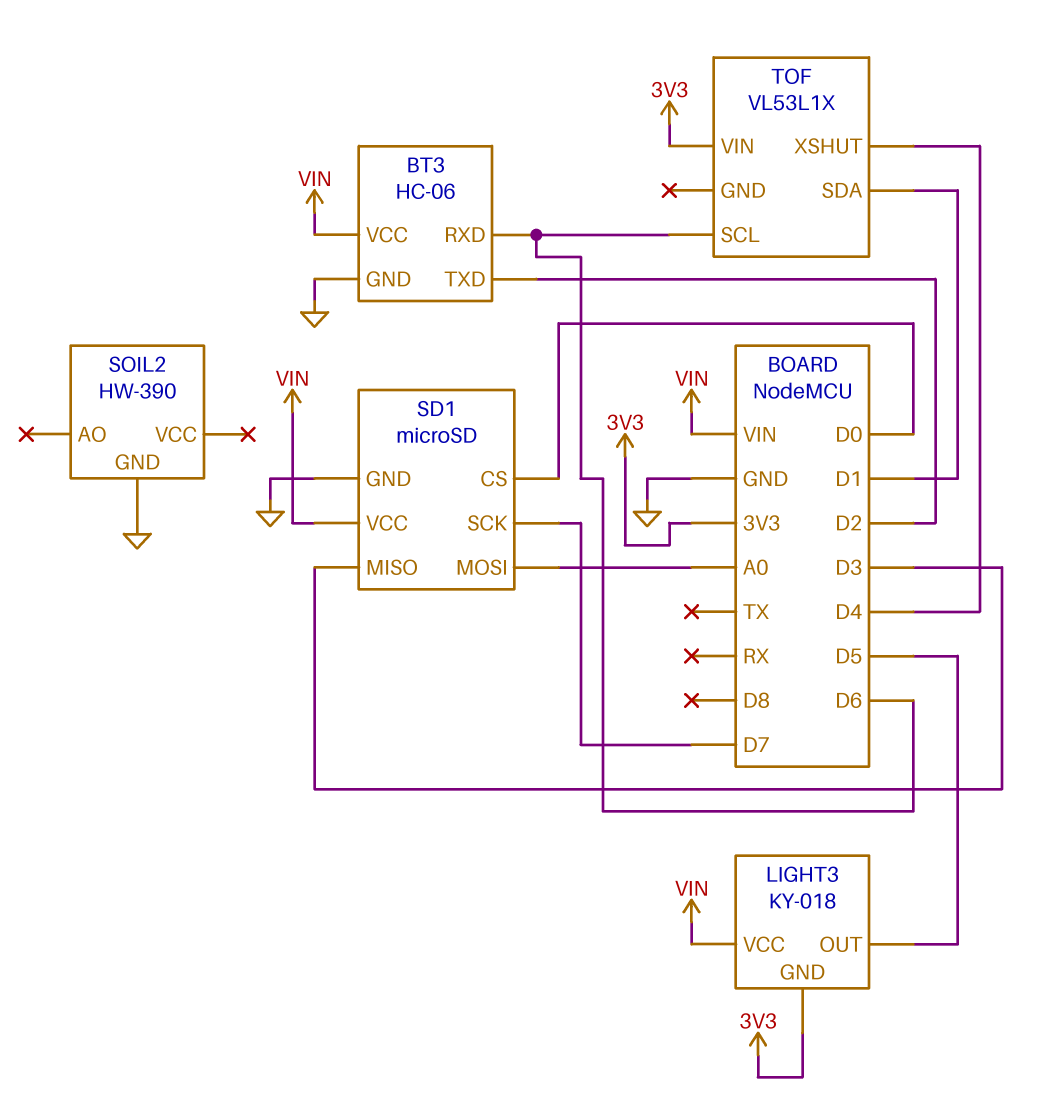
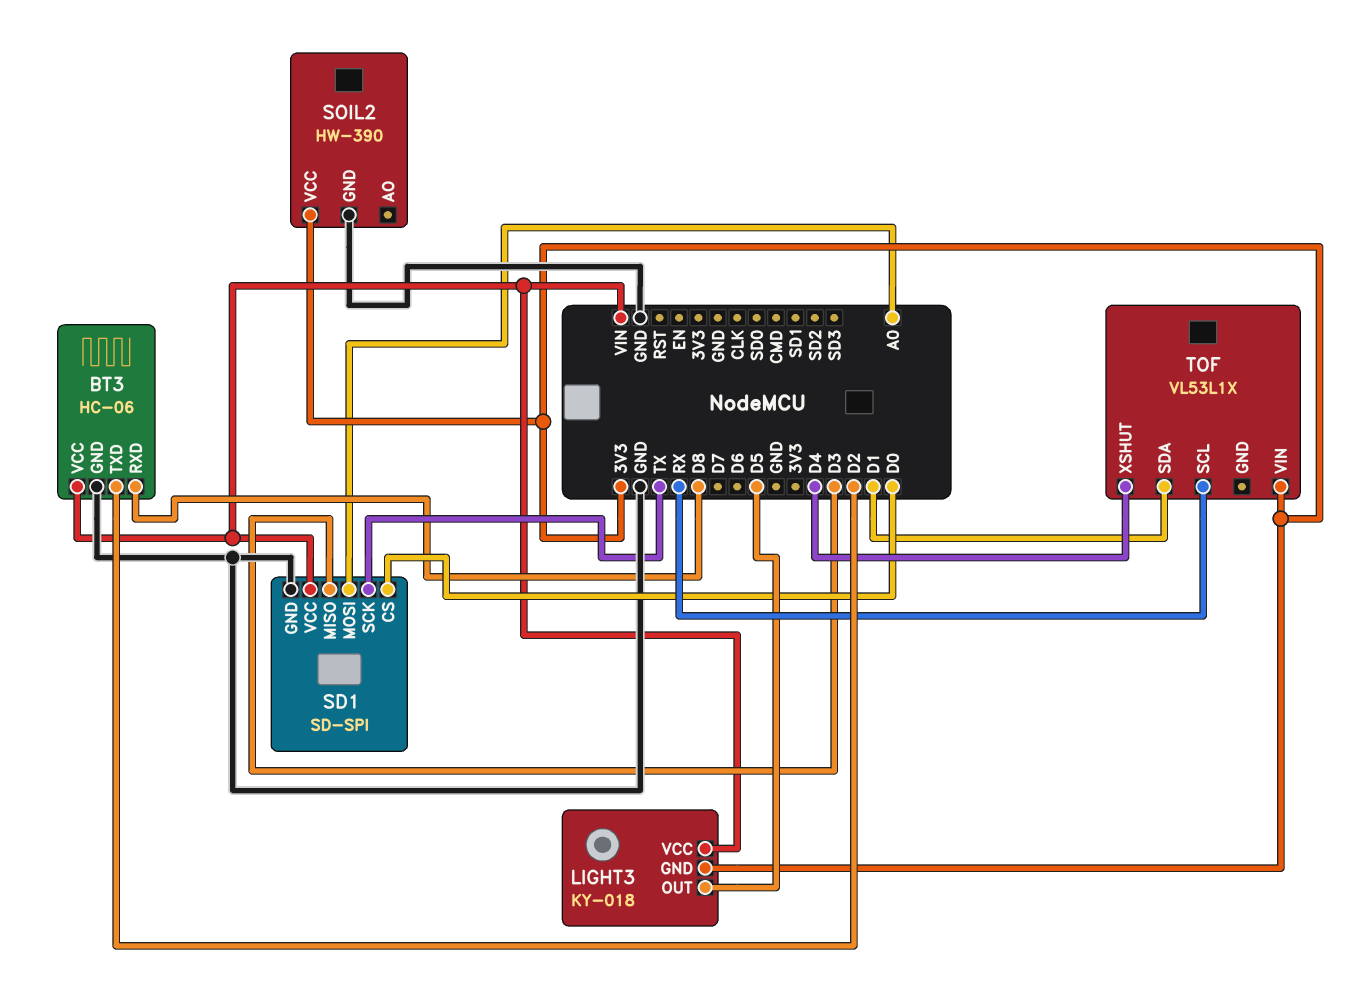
BT3 pin RXD: D6 -> D8
SD1: microSD -> SD-SPI
SD1 pin SCK: D7 -> TX
SOIL2 pin VCC: none -> 3V3
TOF pin SCL: D6 -> RX

